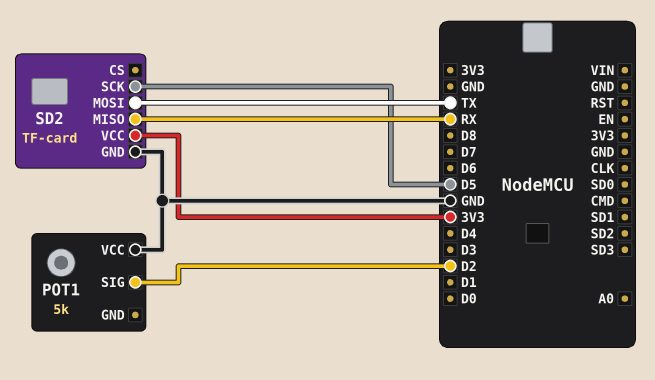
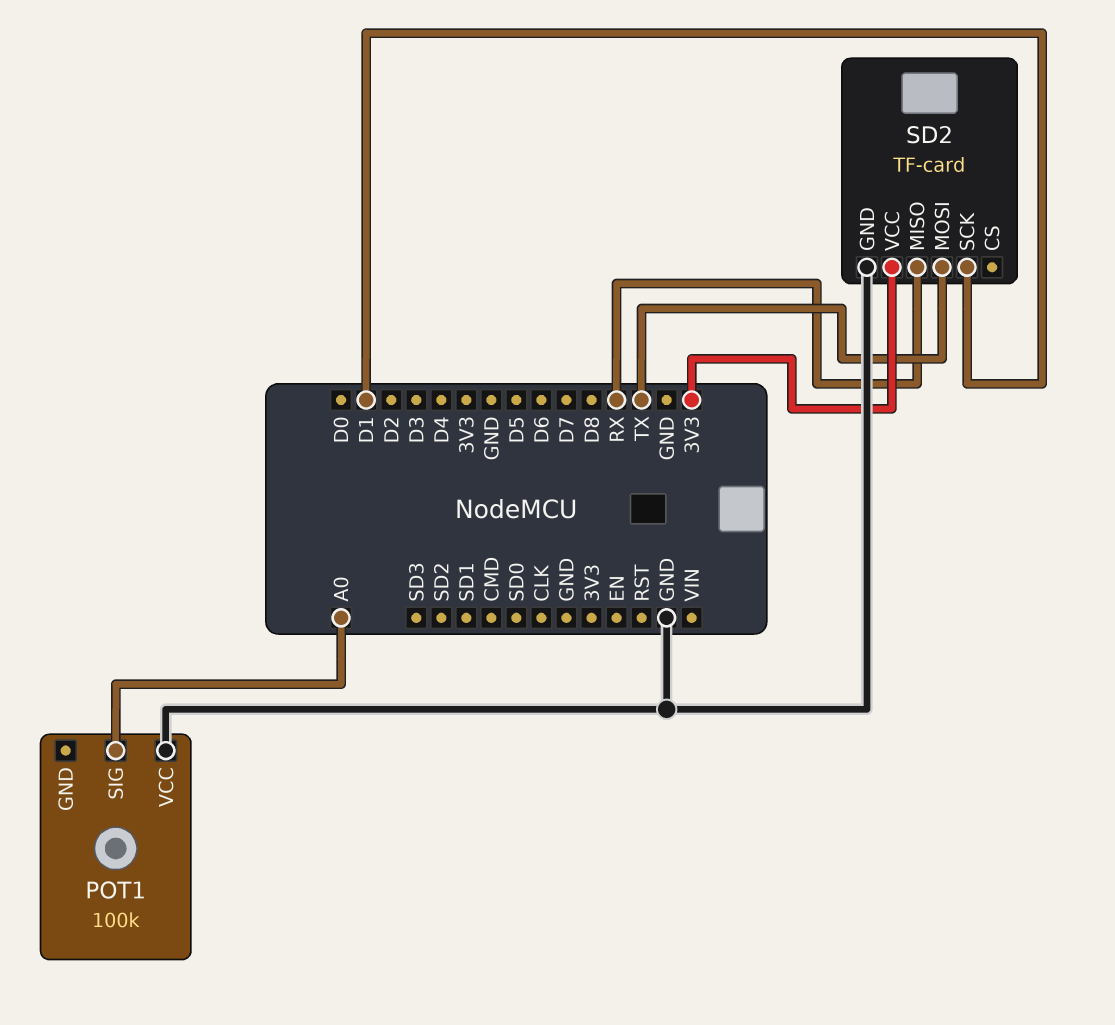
POT1: 5k -> 100k
POT1 pin SIG: D2 -> A0
SD2 pin SCK: D5 -> D1

